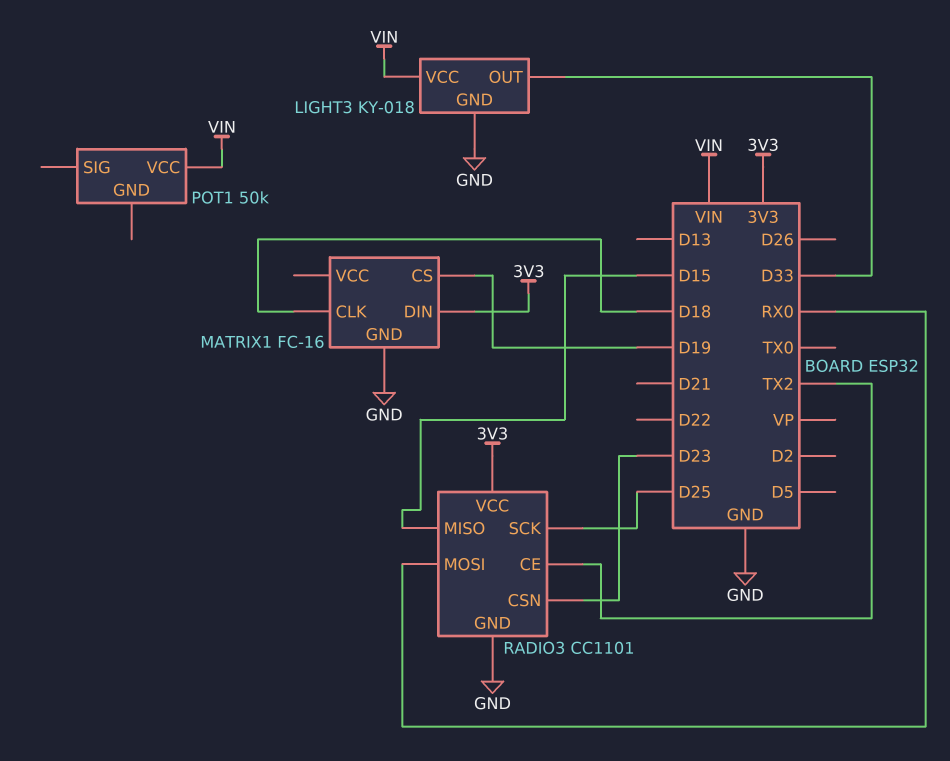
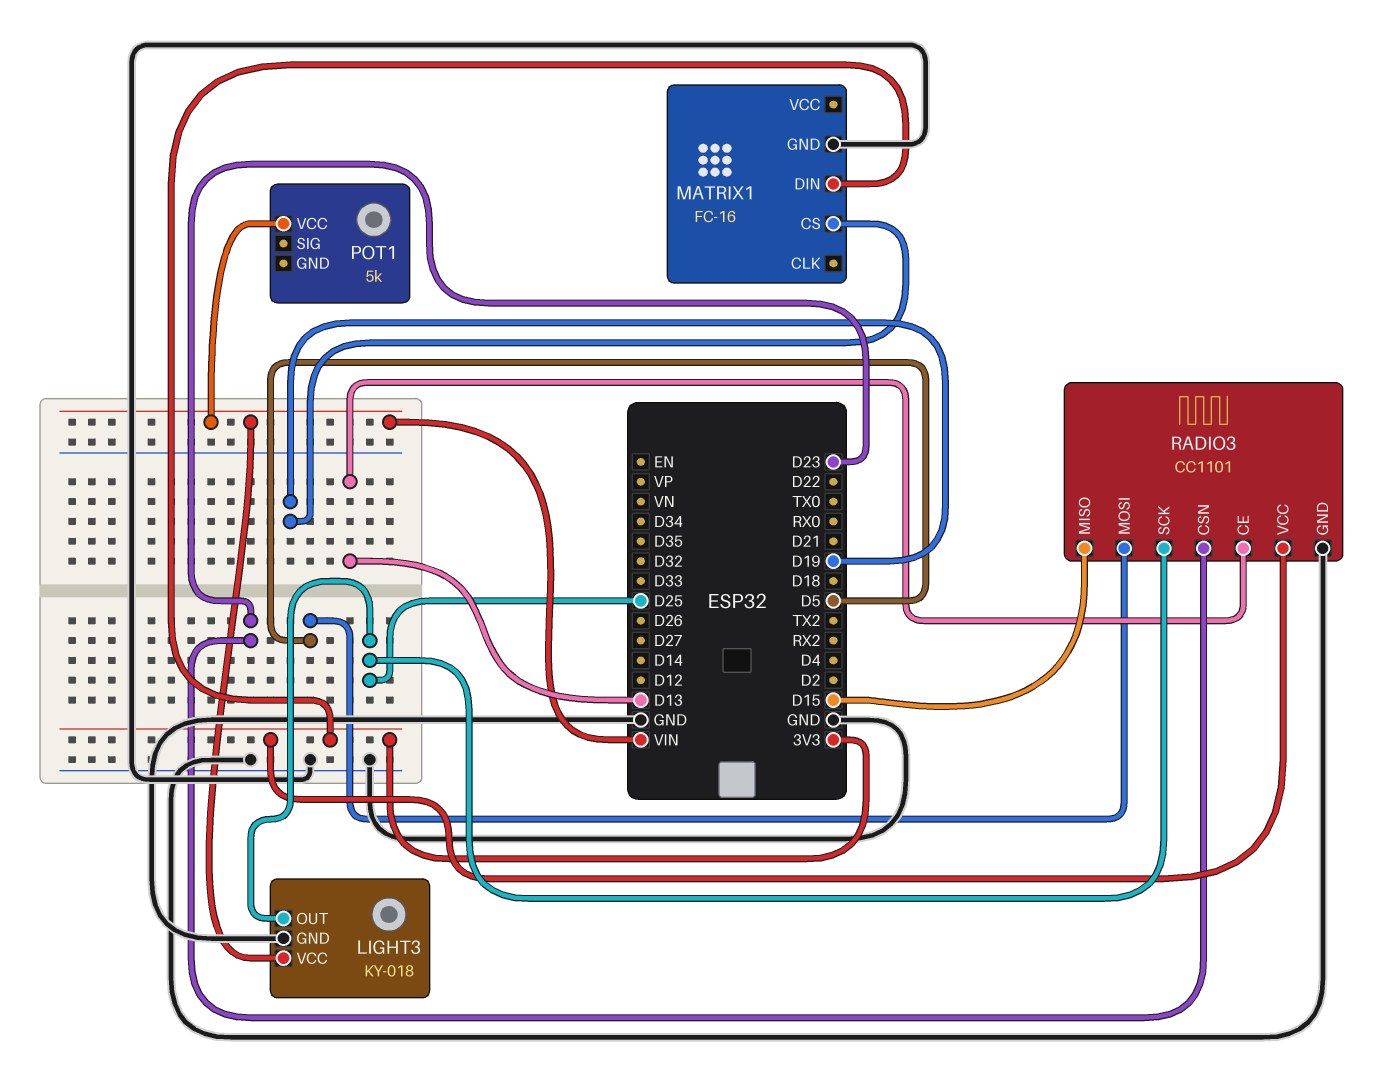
LIGHT3 pin OUT: D33 -> D25
MATRIX1 pin CLK: D18 -> none
POT1: 50k -> 5k
RADIO3 pin CE: TX2 -> D13
RADIO3 pin MOSI: RX0 -> D5

